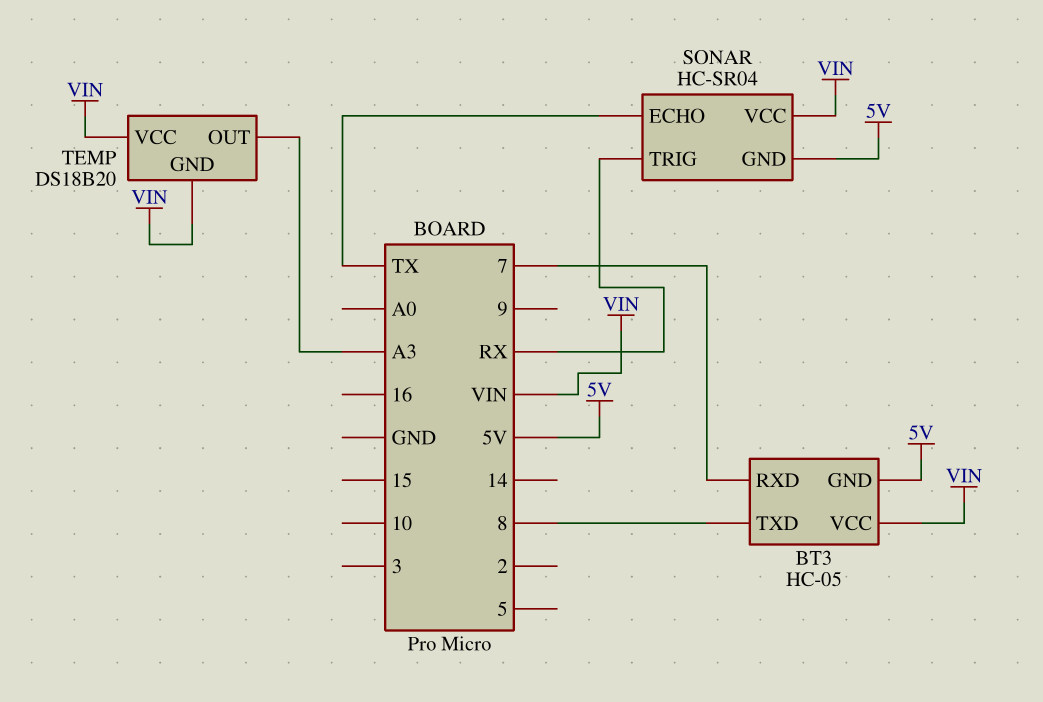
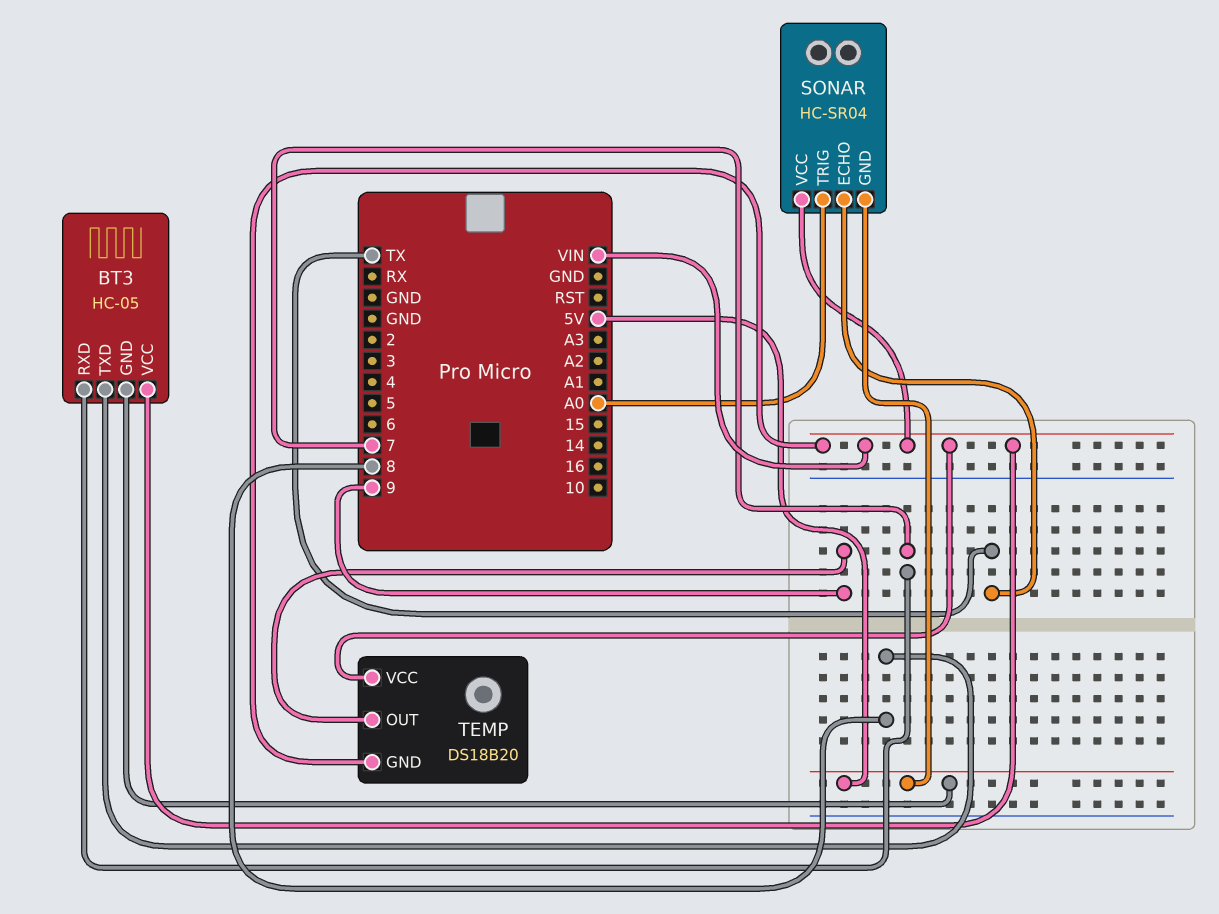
SONAR pin TRIG: RX -> A0
TEMP pin OUT: A3 -> 9

